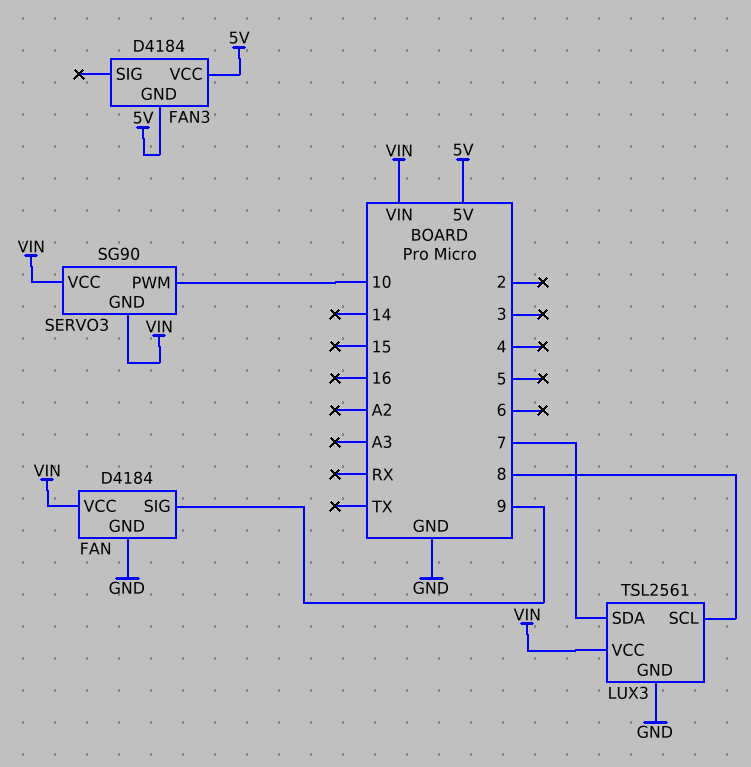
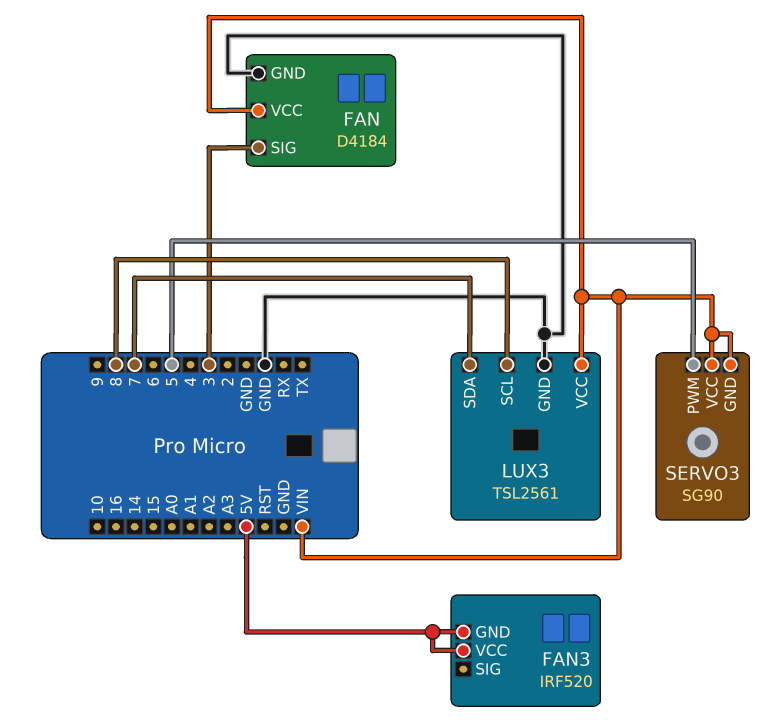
FAN pin SIG: 9 -> 3
FAN3: D4184 -> IRF520
SERVO3 pin PWM: 10 -> 5

